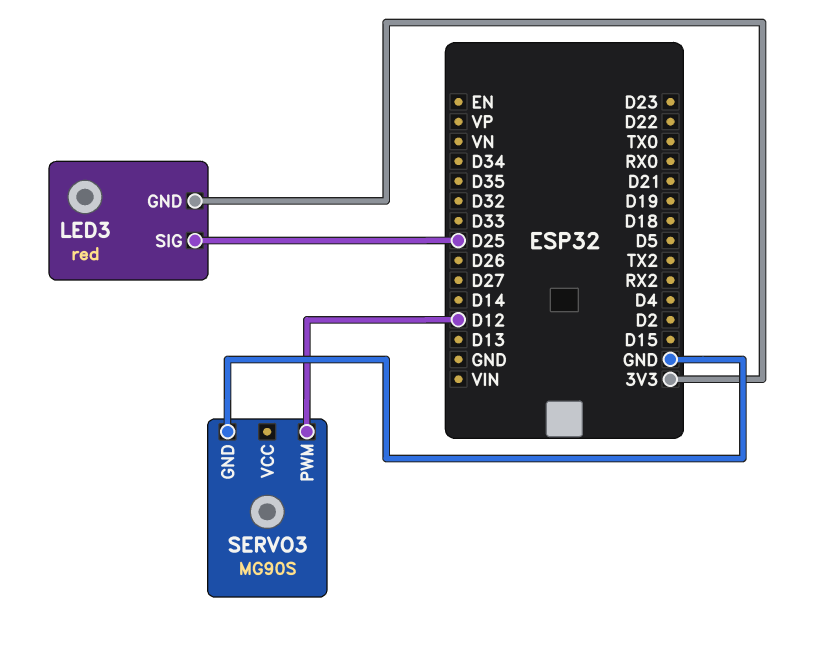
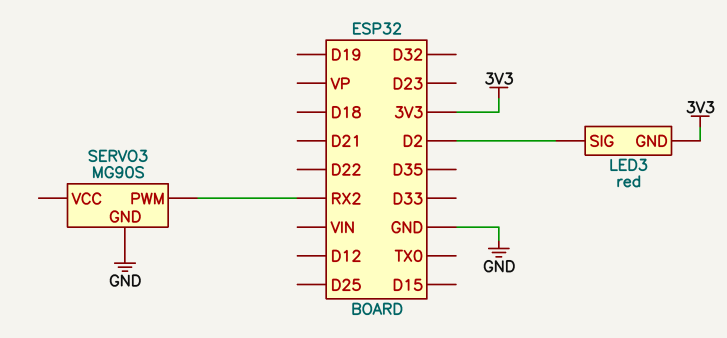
LED3 pin SIG: D25 -> D2
SERVO3 pin PWM: D12 -> RX2

